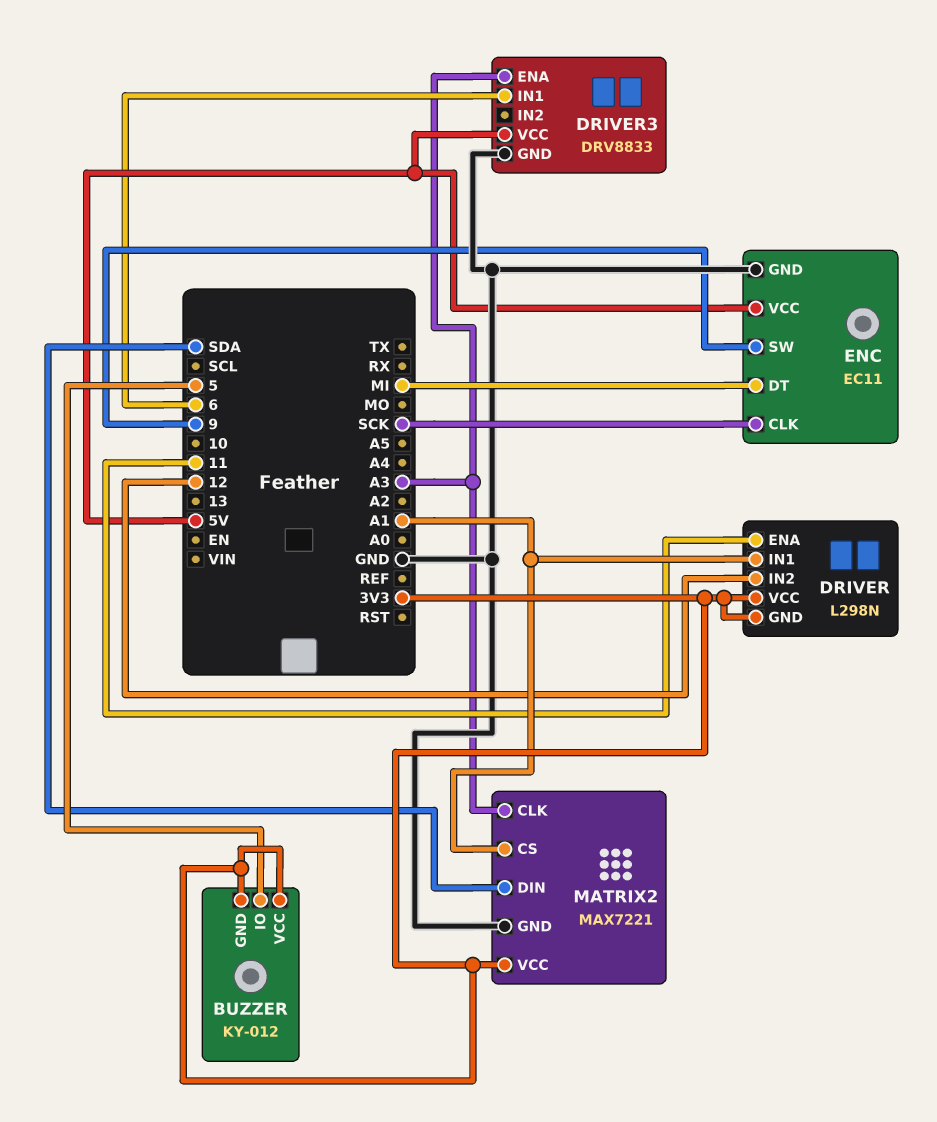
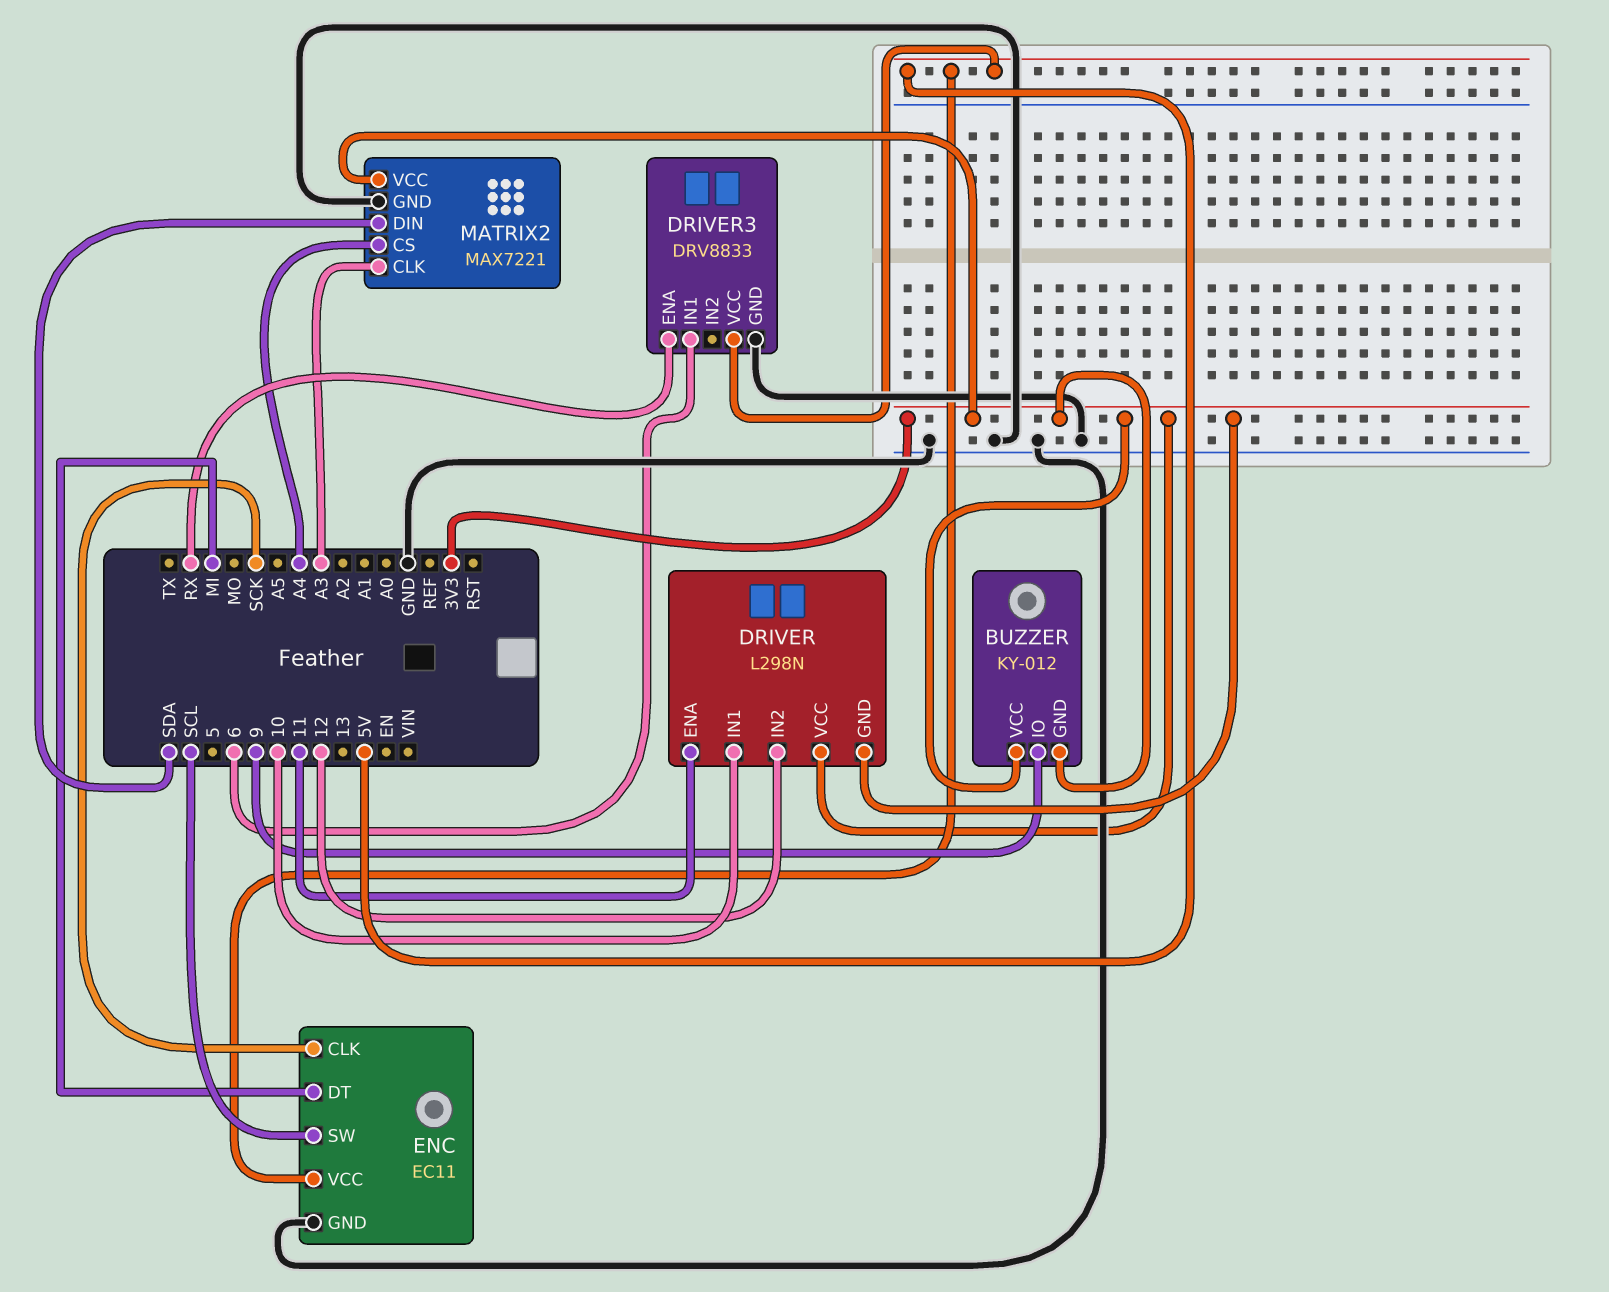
BUZZER pin IO: 5 -> 9
DRIVER pin IN1: A1 -> 10
DRIVER3 pin ENA: A3 -> RX
ENC pin SW: 9 -> SCL
MATRIX2 pin CS: A1 -> A4

